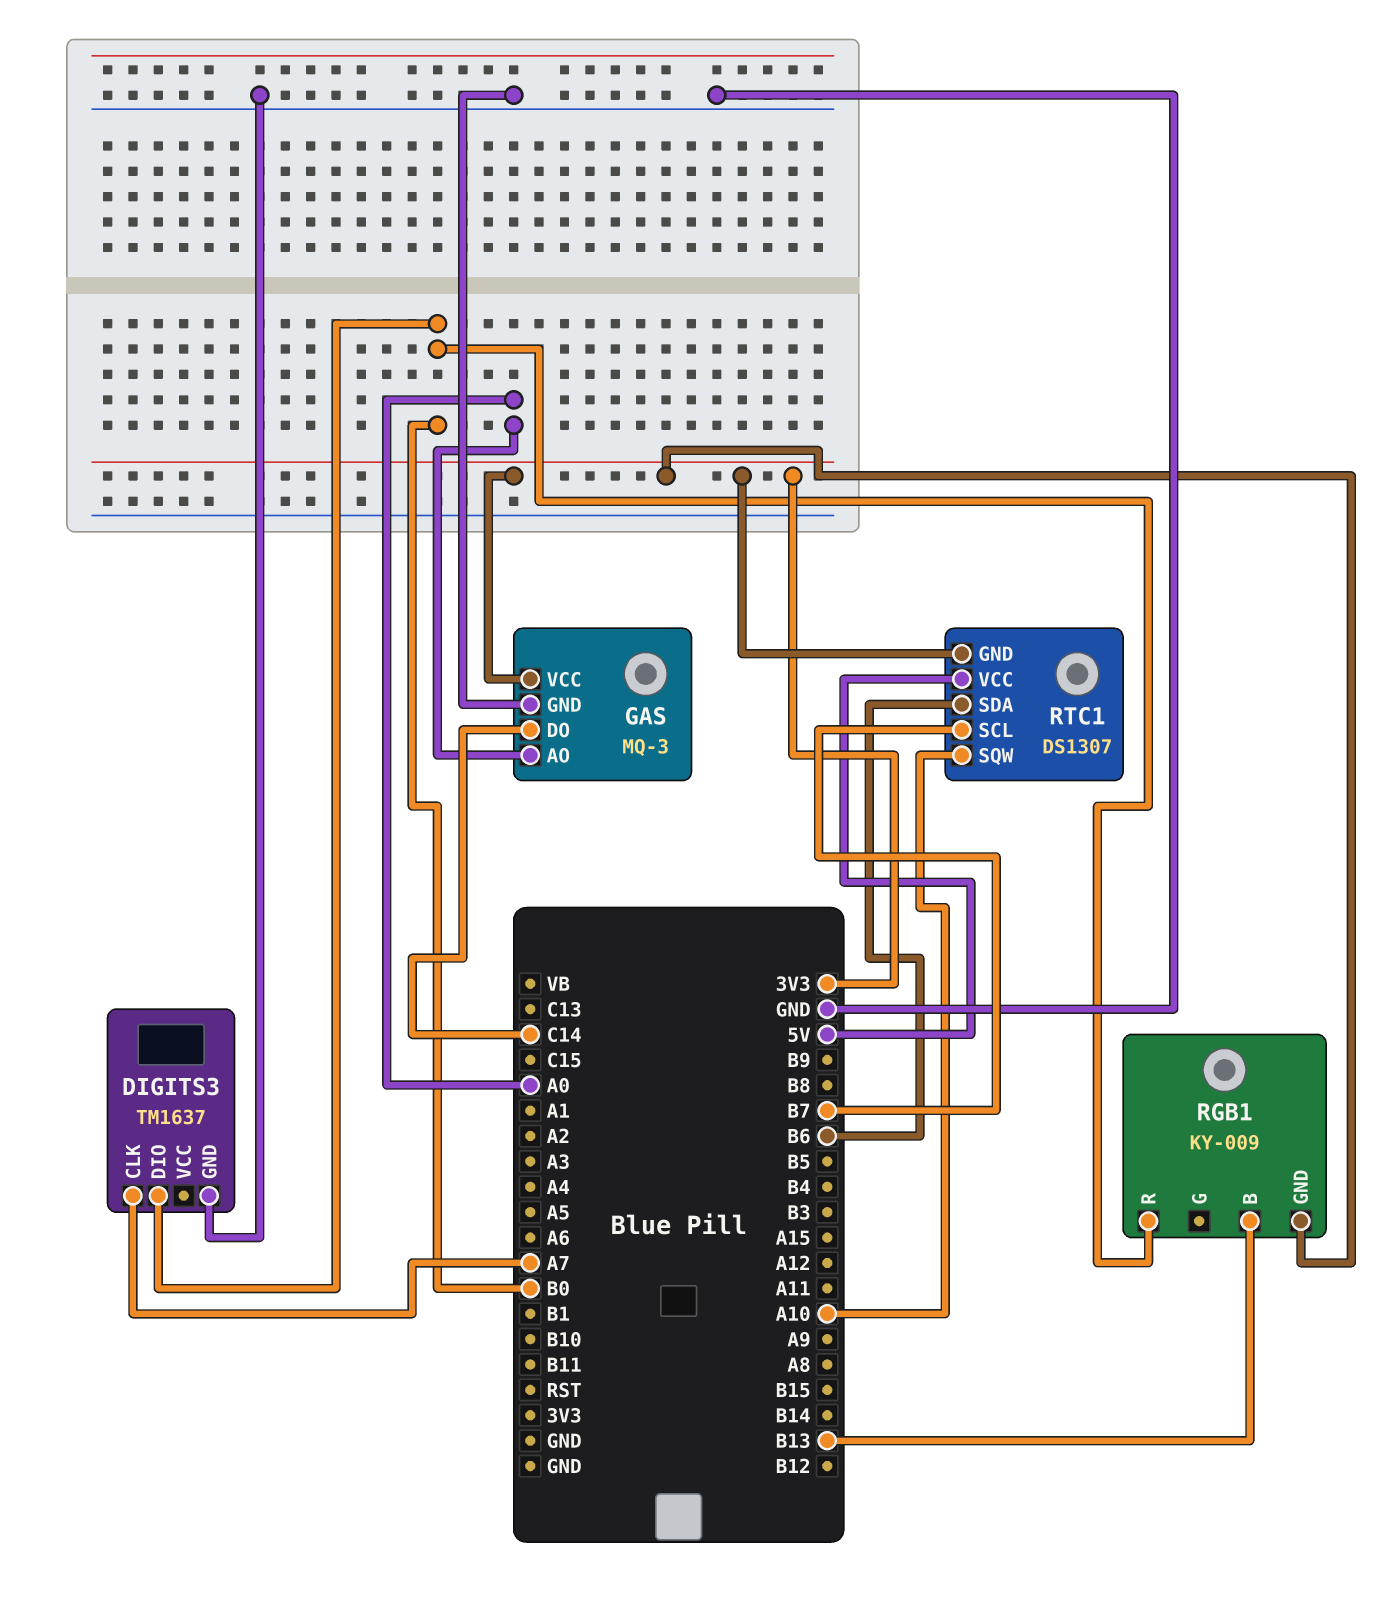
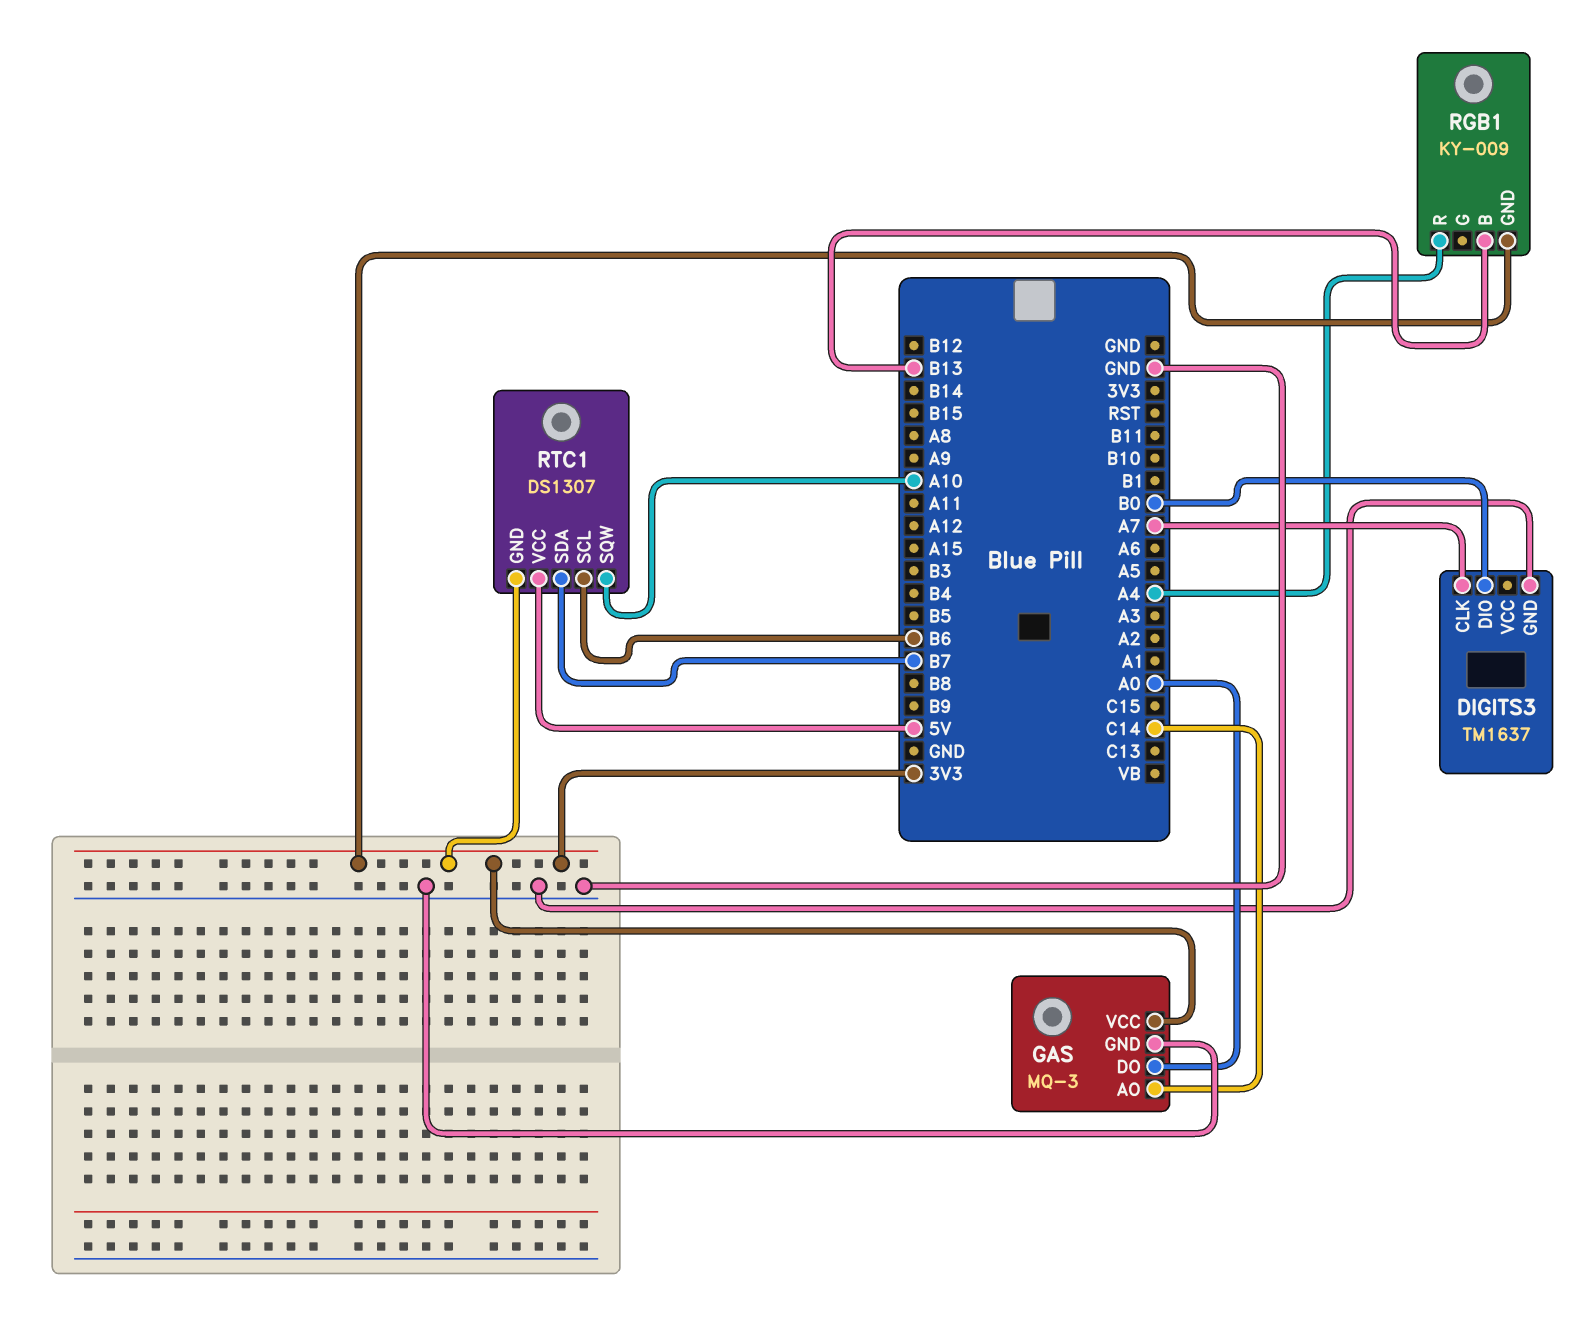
GAS pin AO: A0 -> C14
GAS pin DO: C14 -> A0
RGB1 pin R: B0 -> A4
RTC1 pin SCL: B7 -> B6
RTC1 pin SDA: B6 -> B7

